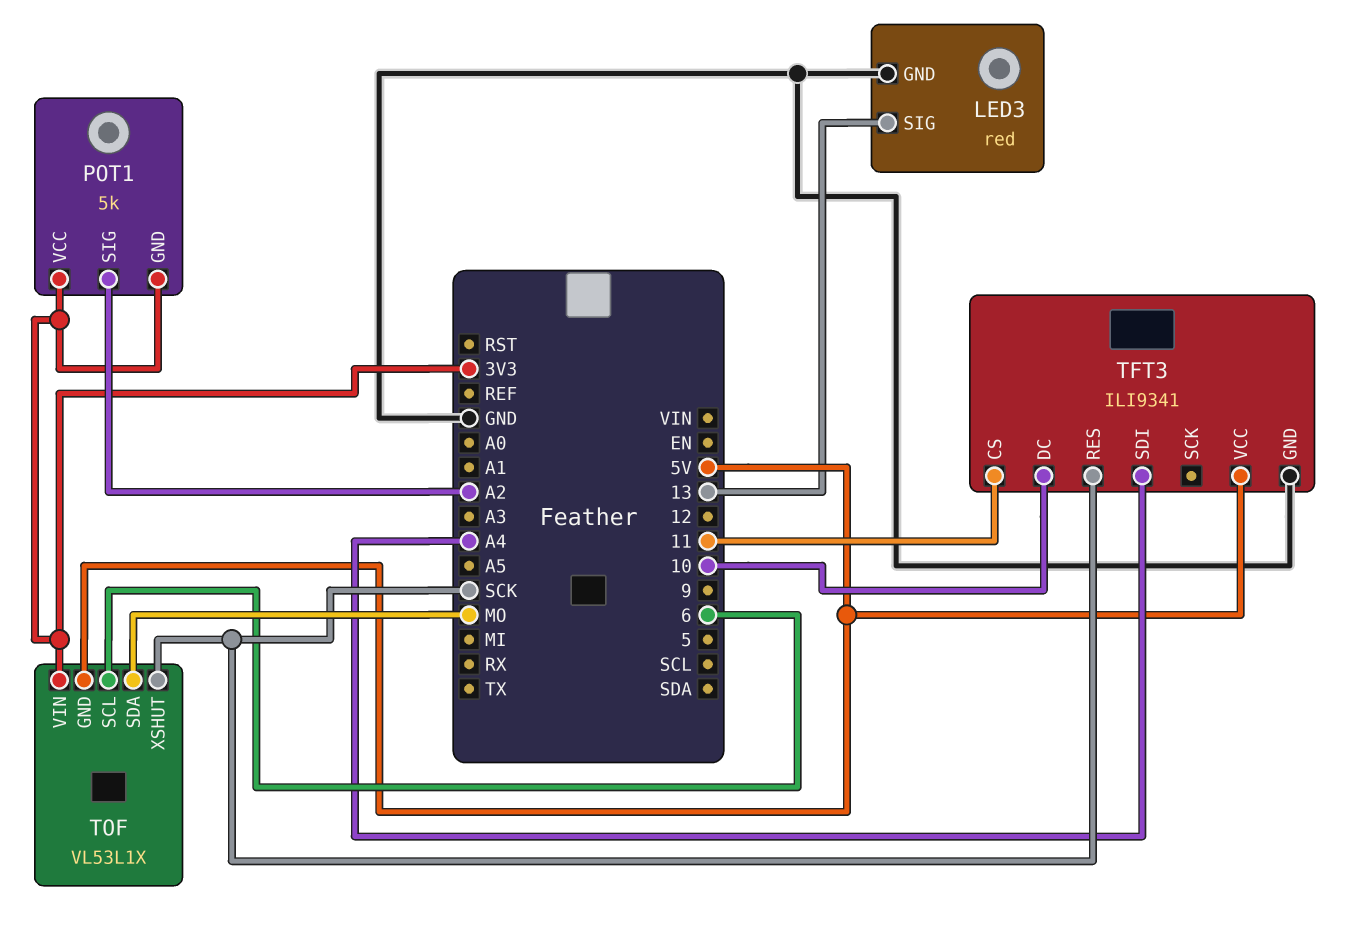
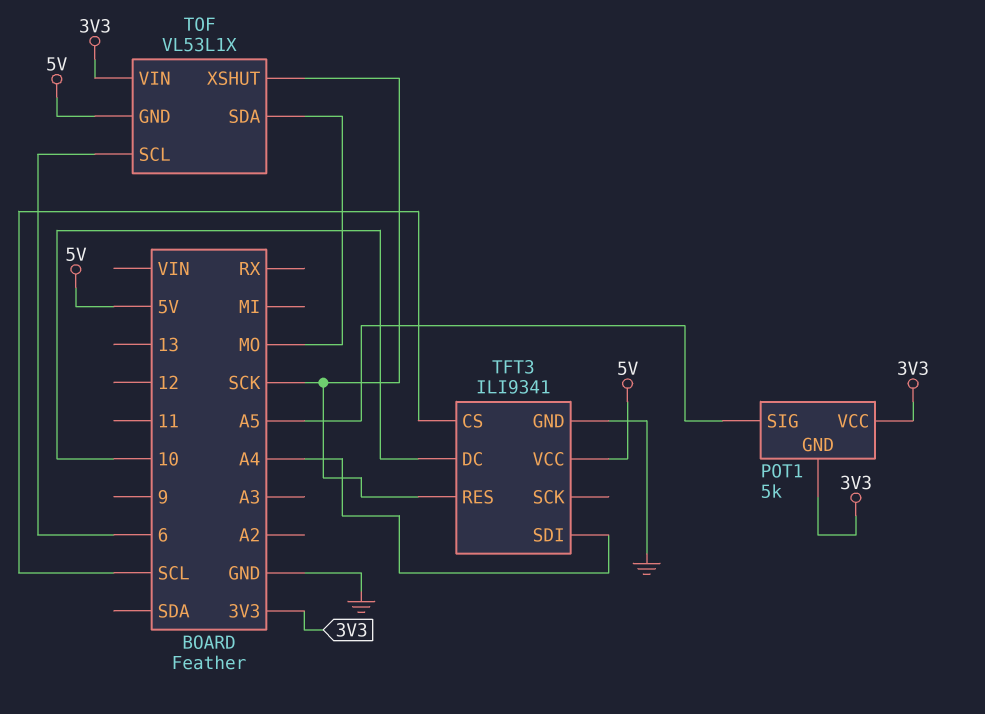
LED3: red -> none
LED3 pin GND: GND -> none
LED3 pin SIG: 13 -> none
POT1 pin SIG: A2 -> A5
TFT3 pin CS: 11 -> SCL

